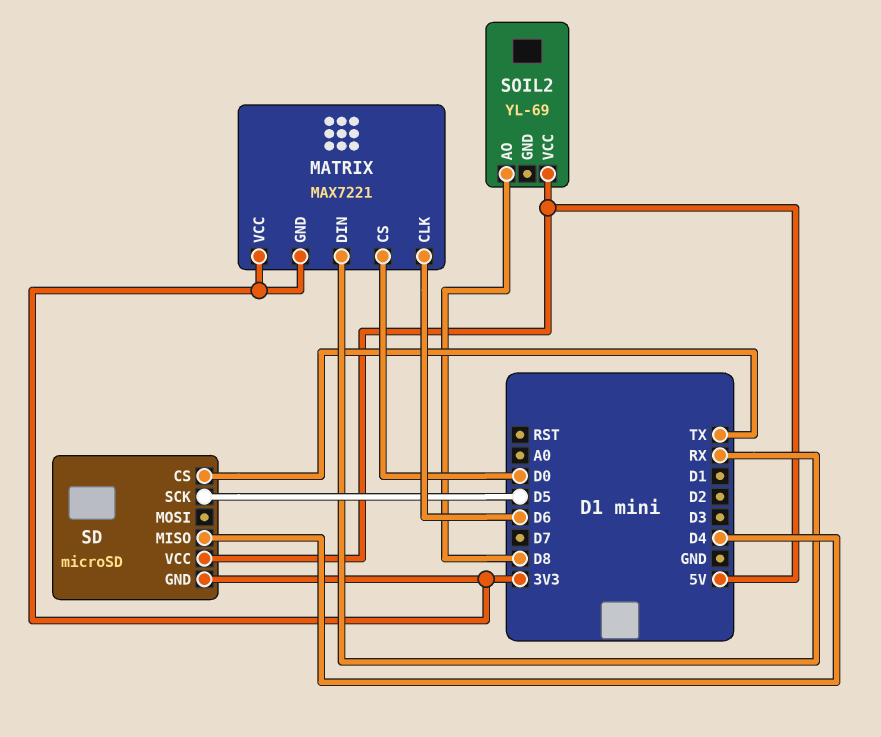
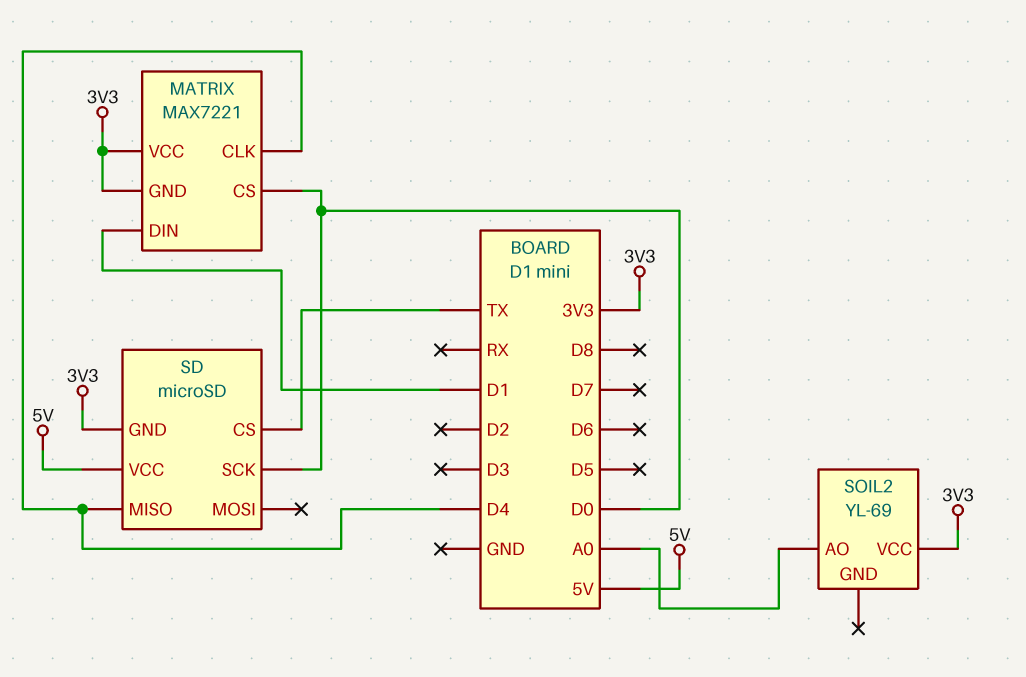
MATRIX pin CLK: D6 -> D4
MATRIX pin DIN: RX -> D1
SD pin SCK: D5 -> D0
SOIL2 pin AO: D8 -> A0
SOIL2 pin VCC: 5V -> 3V3

